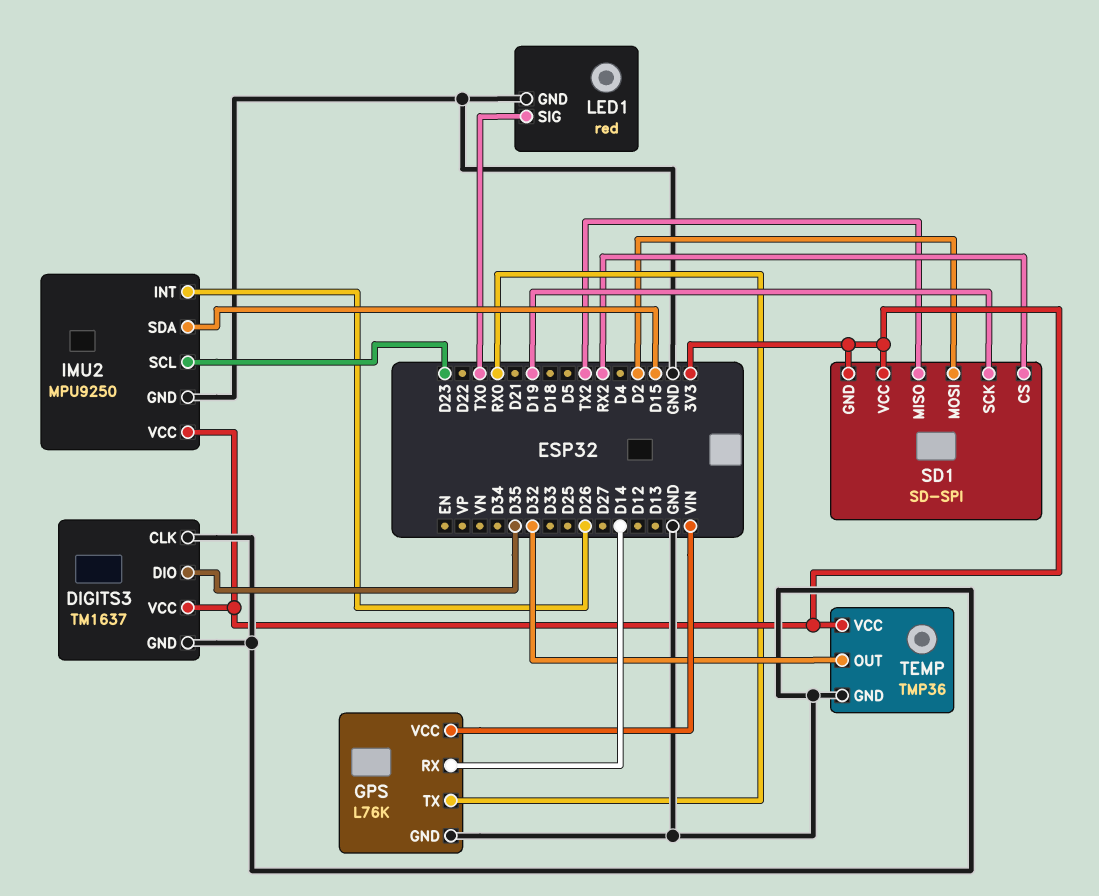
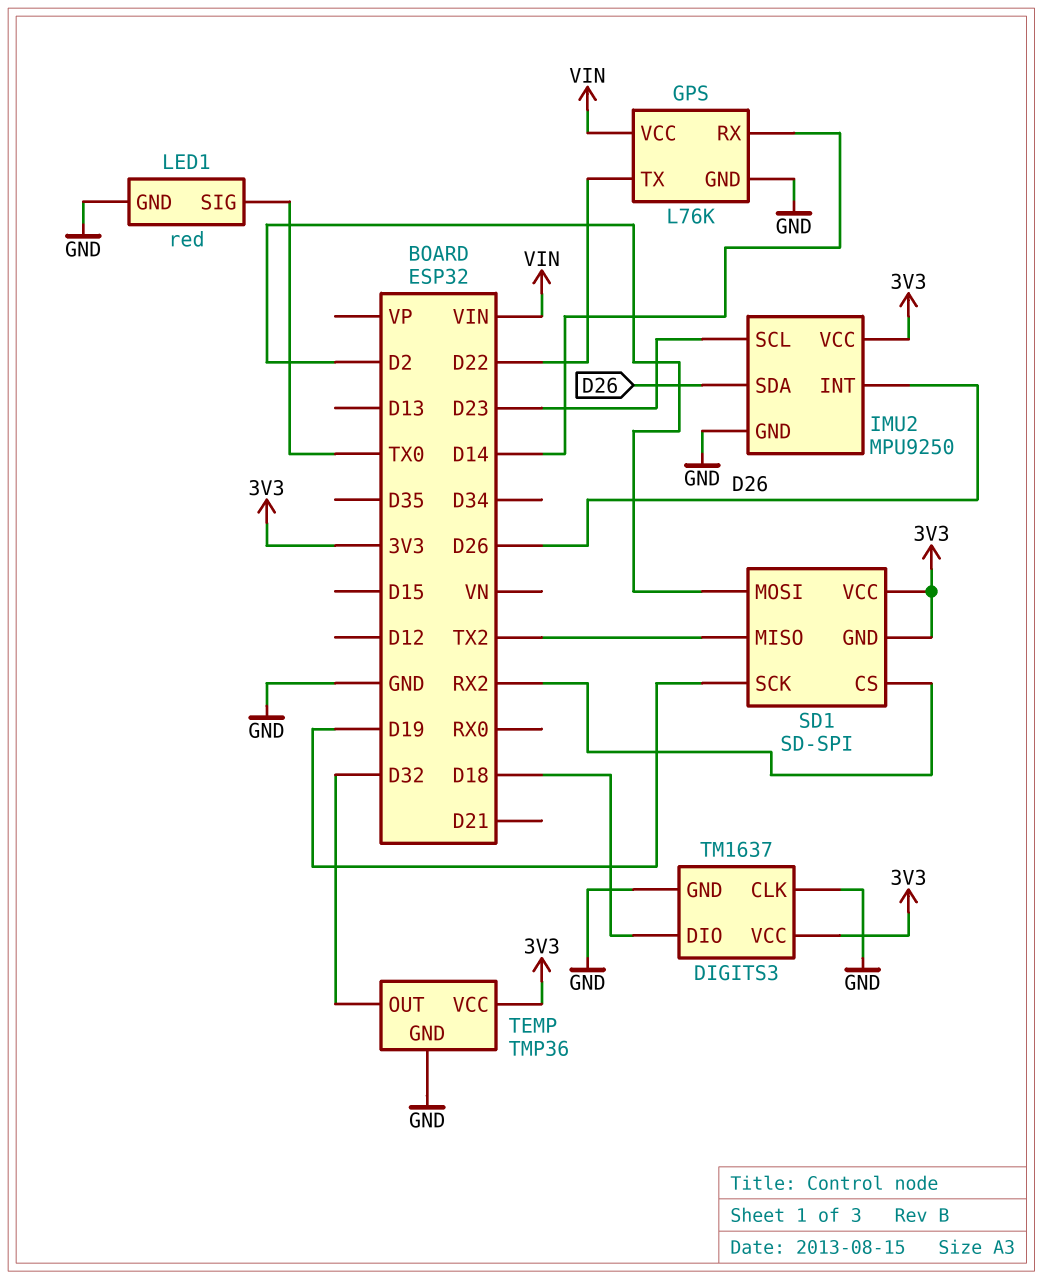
DIGITS3 pin DIO: D35 -> D18
GPS pin TX: RX0 -> D22
IMU2 pin SDA: D15 -> D26

